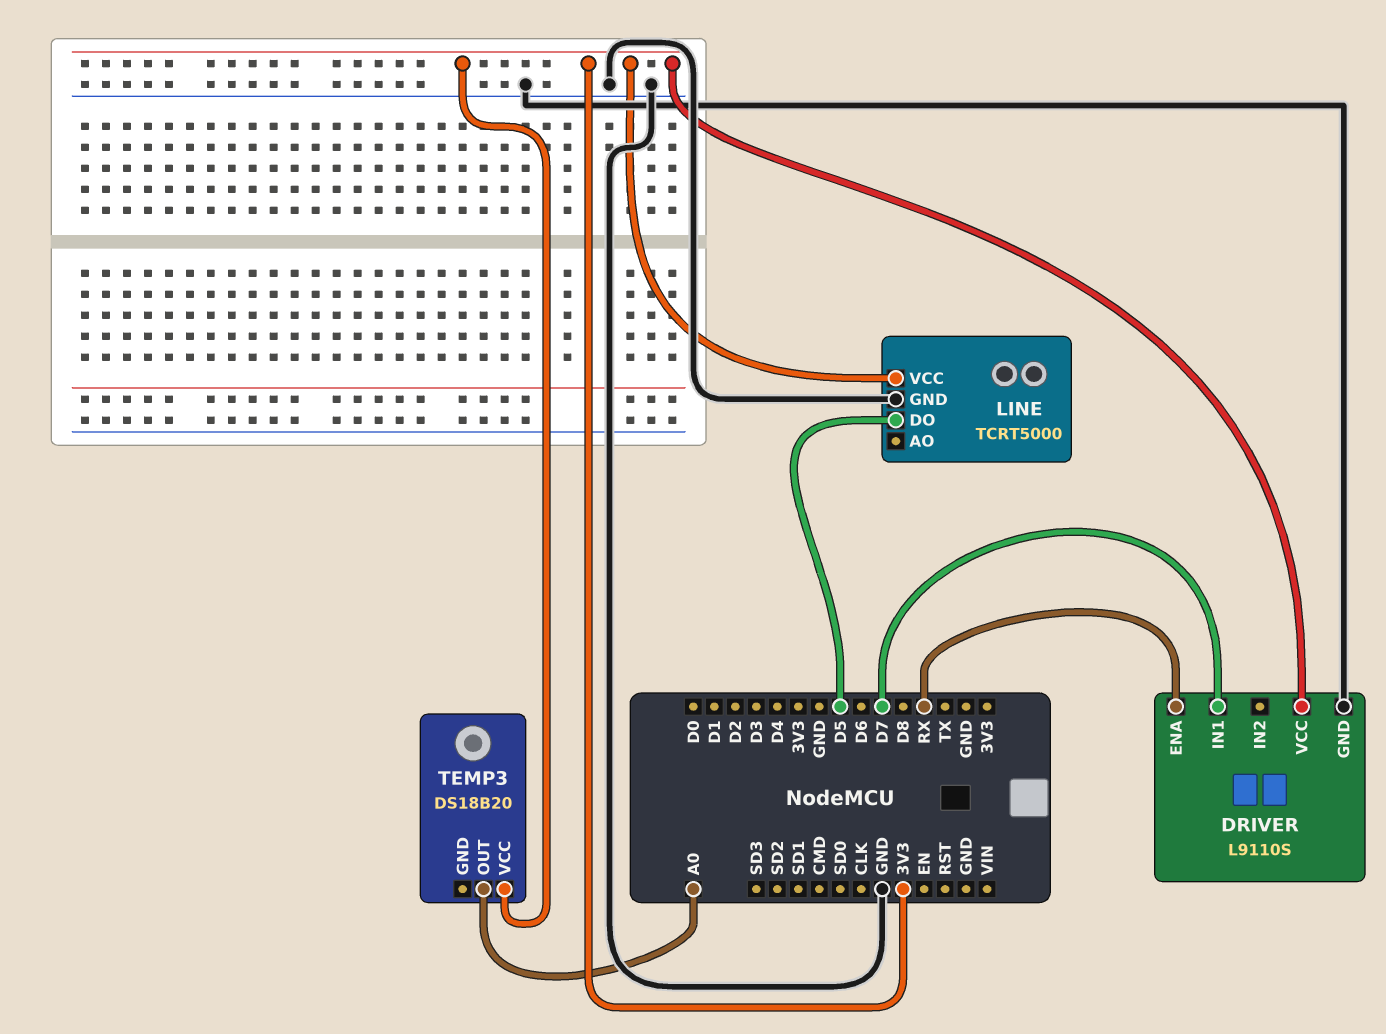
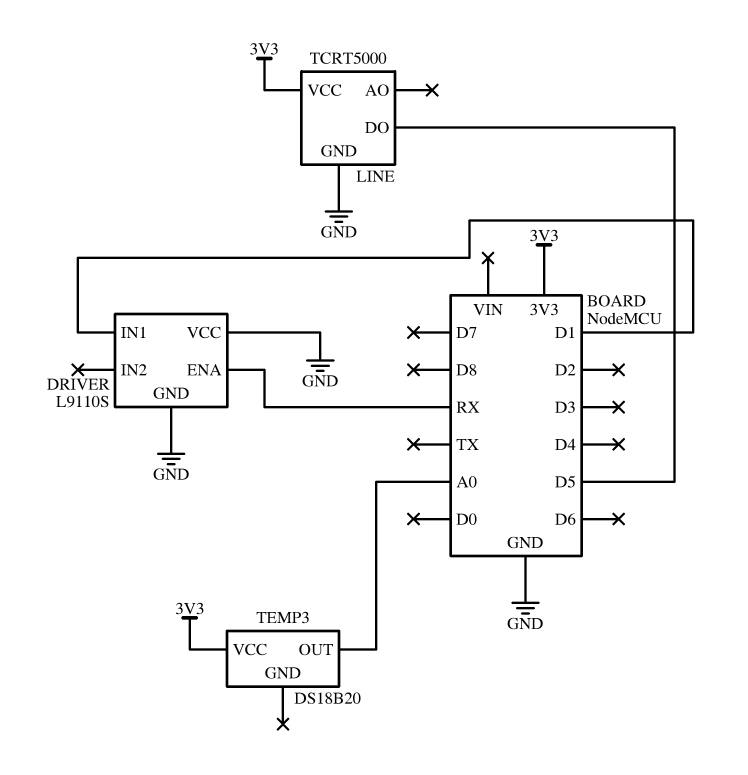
DRIVER pin IN1: D7 -> D1
DRIVER pin VCC: 3V3 -> GND

